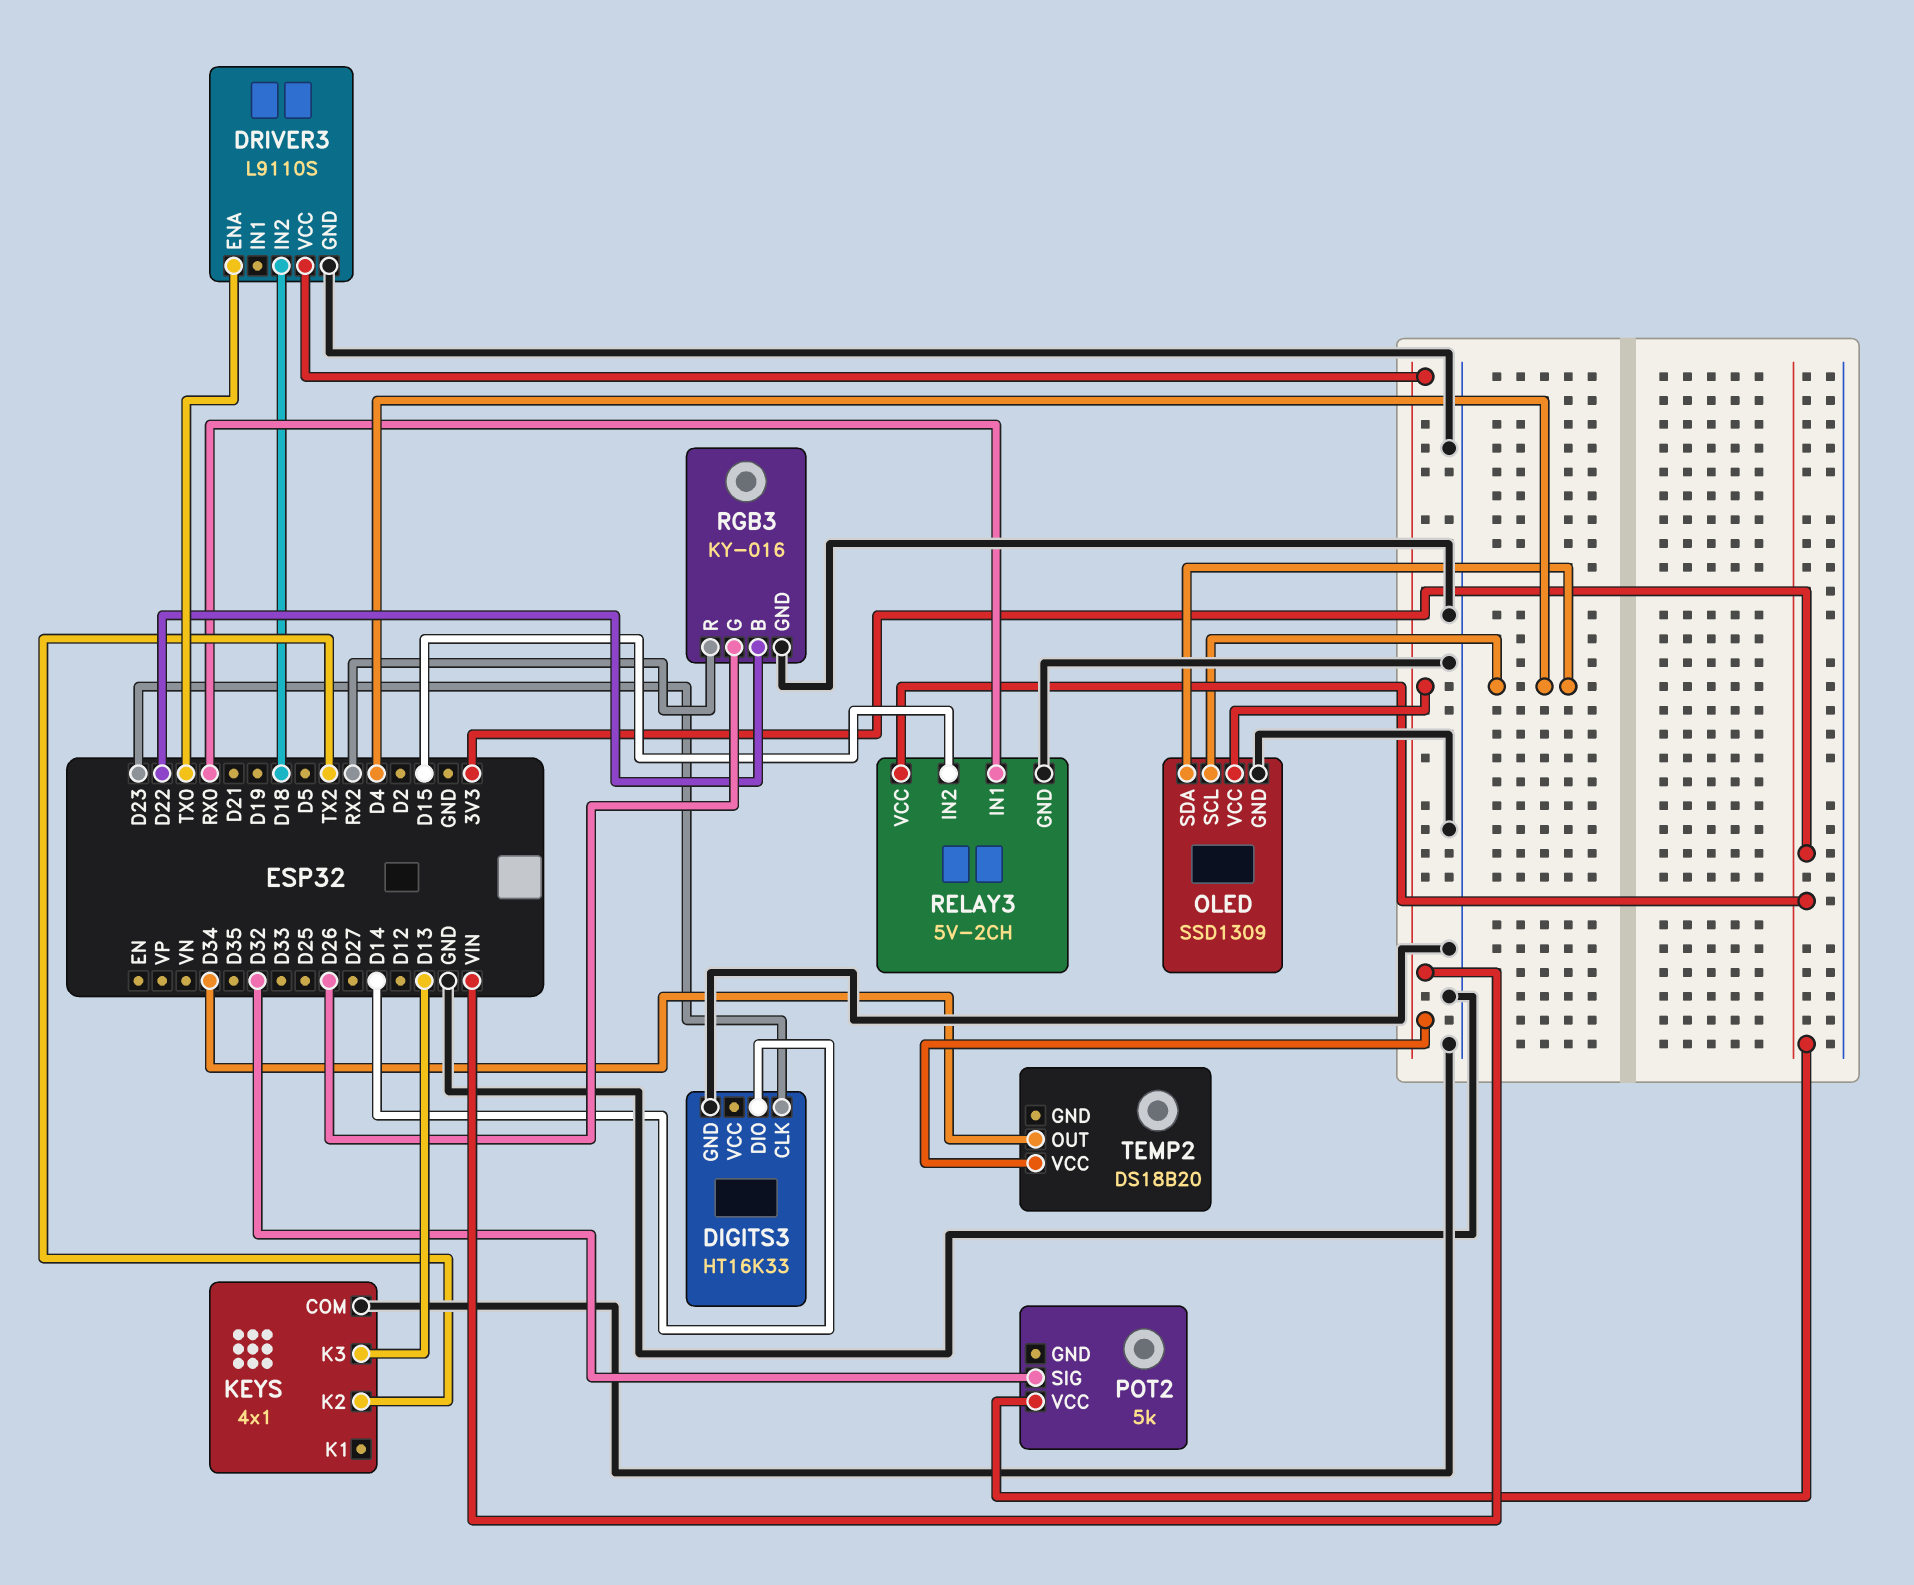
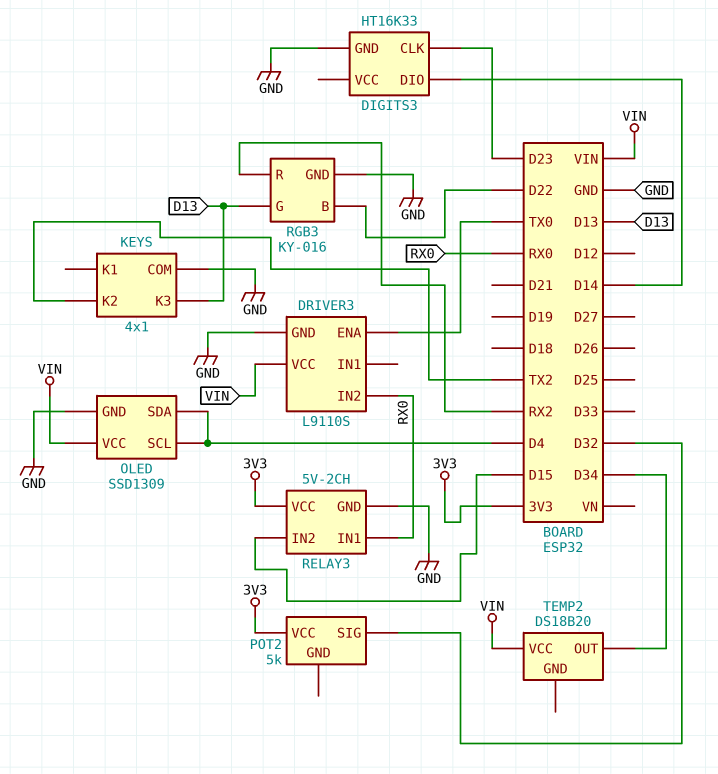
DRIVER3 pin IN2: D18 -> RX0
RGB3 pin G: D26 -> D13

